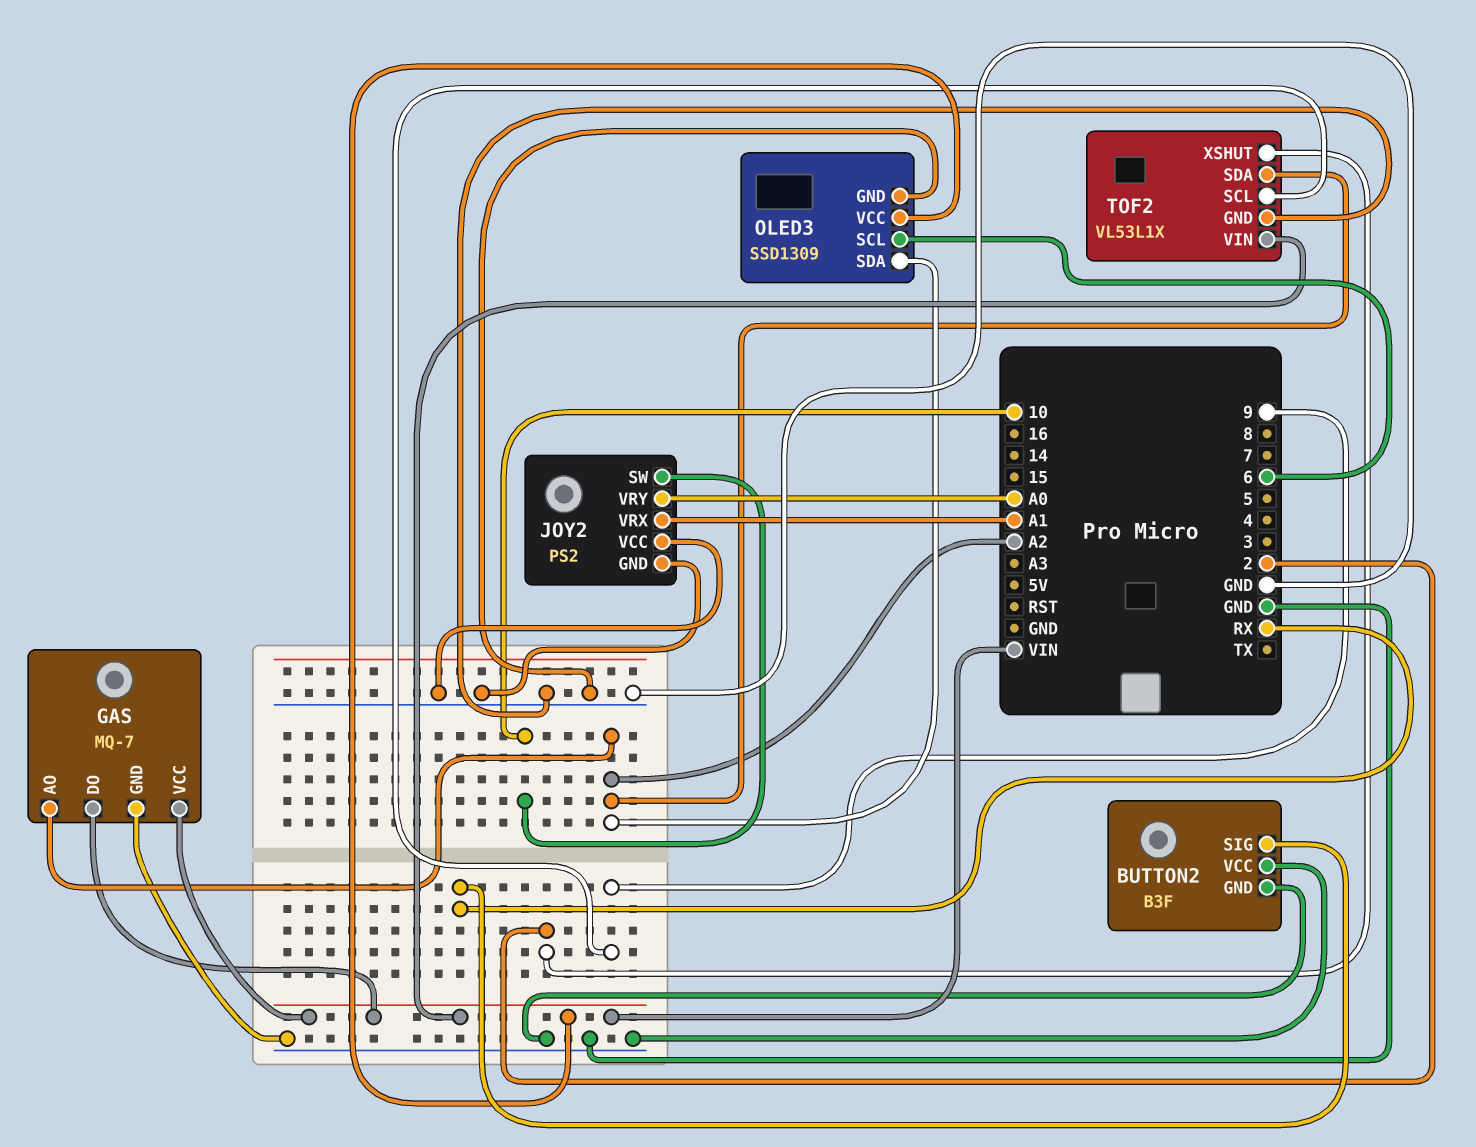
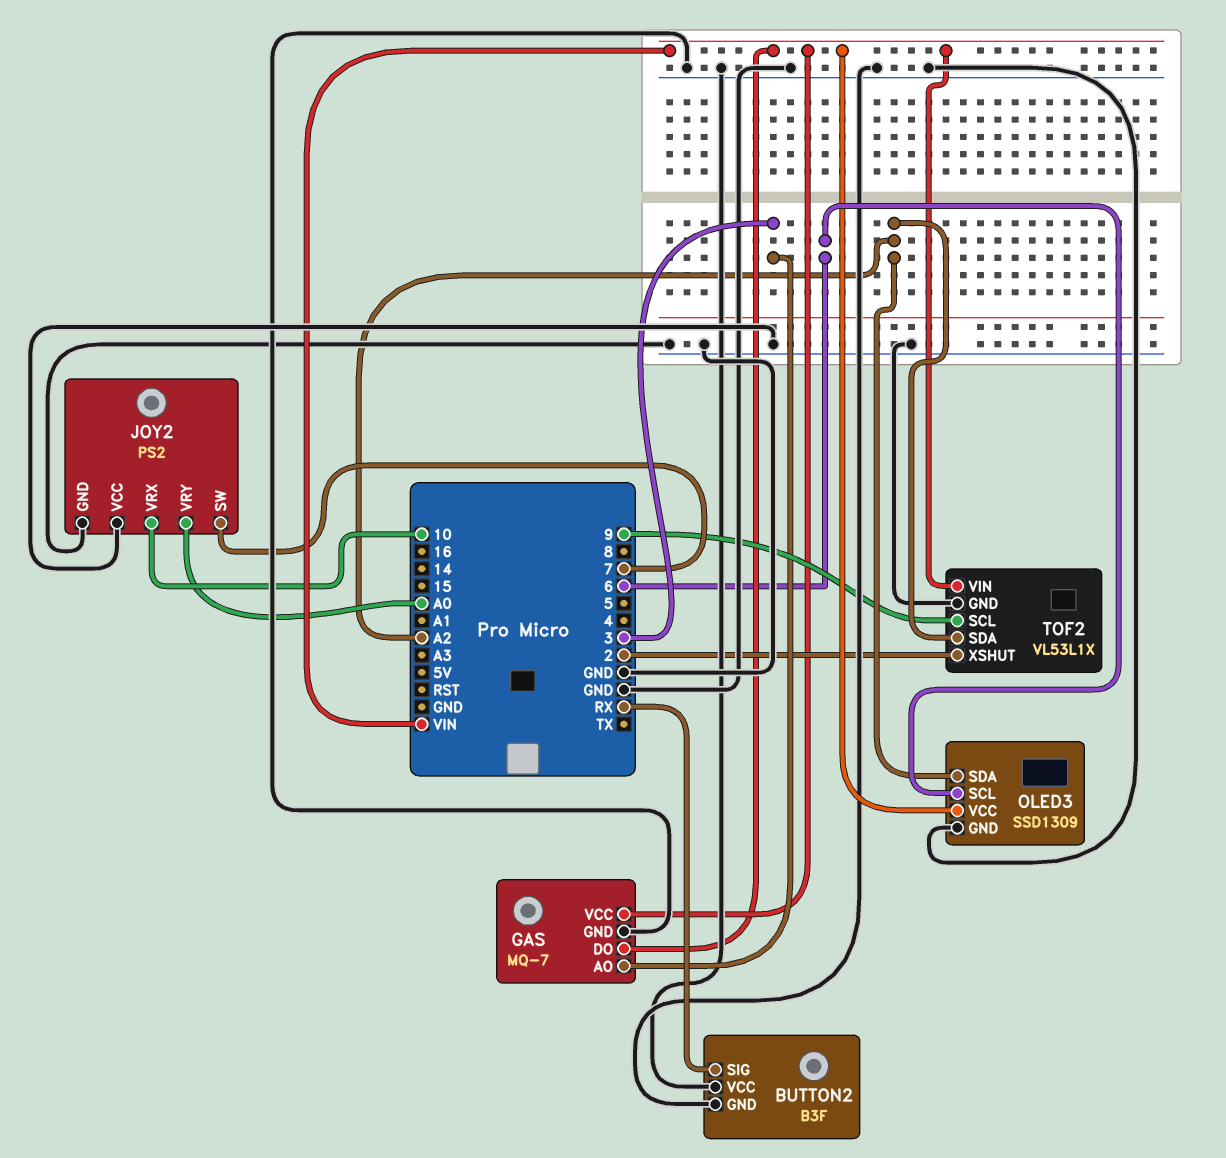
GAS pin AO: A2 -> 3
JOY2 pin SW: 10 -> 7
JOY2 pin VRX: A1 -> 10

